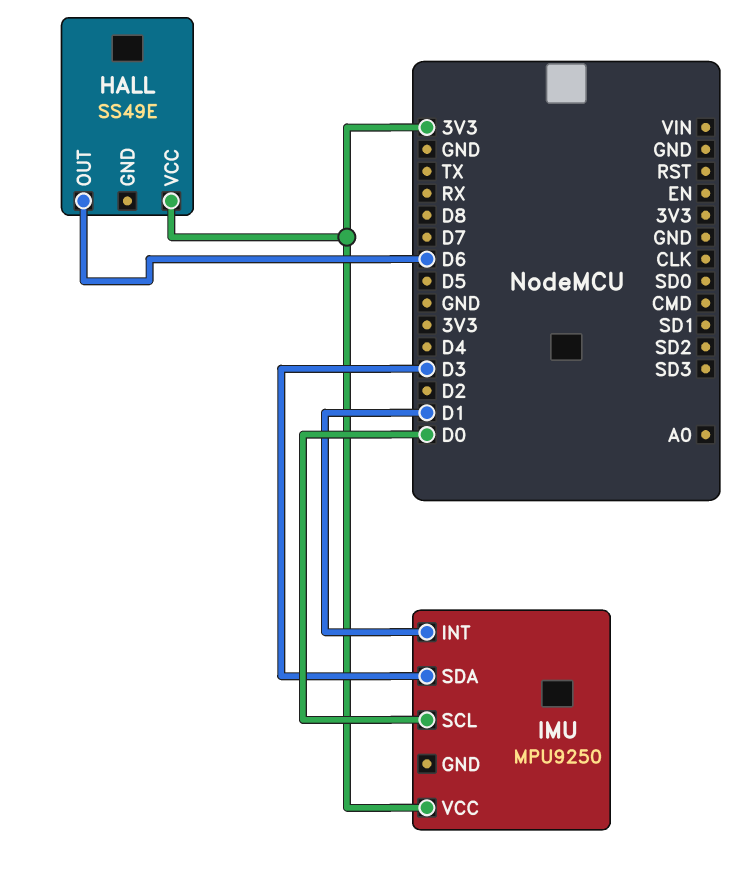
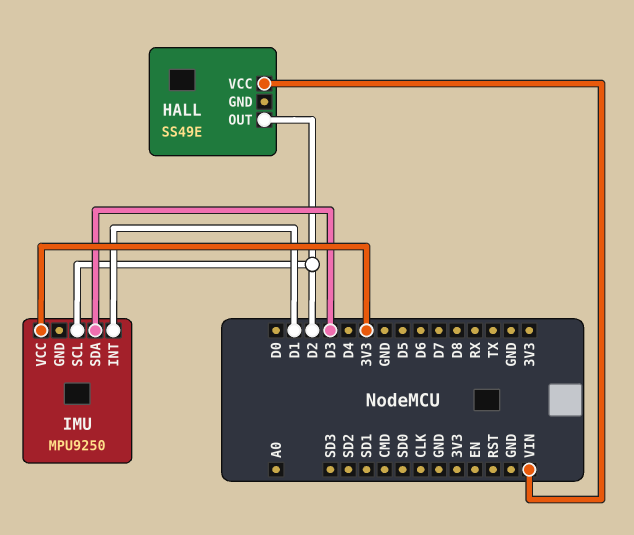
HALL pin OUT: D6 -> D2
HALL pin VCC: 3V3 -> VIN
IMU pin SCL: D0 -> D2

